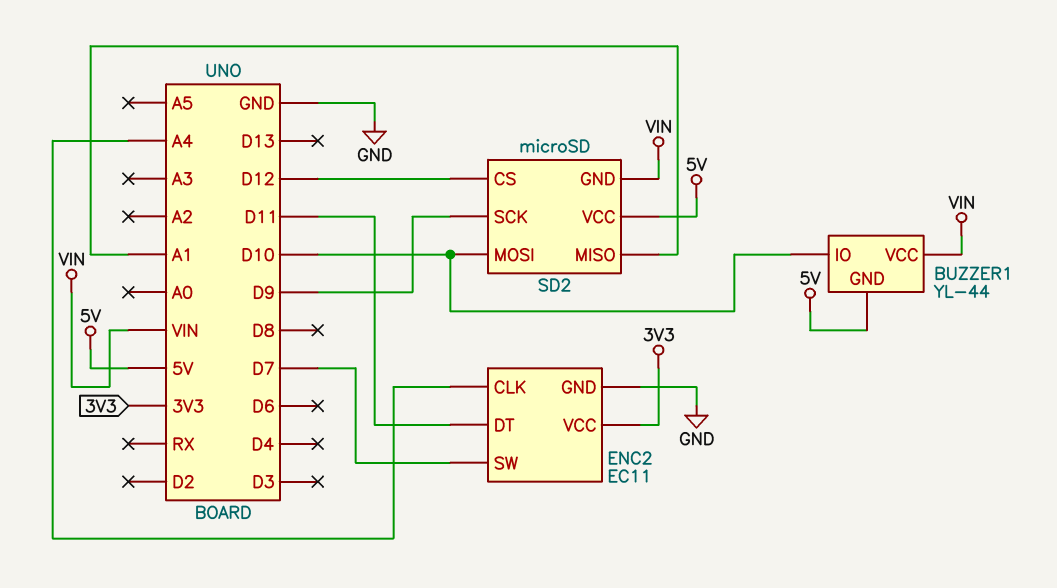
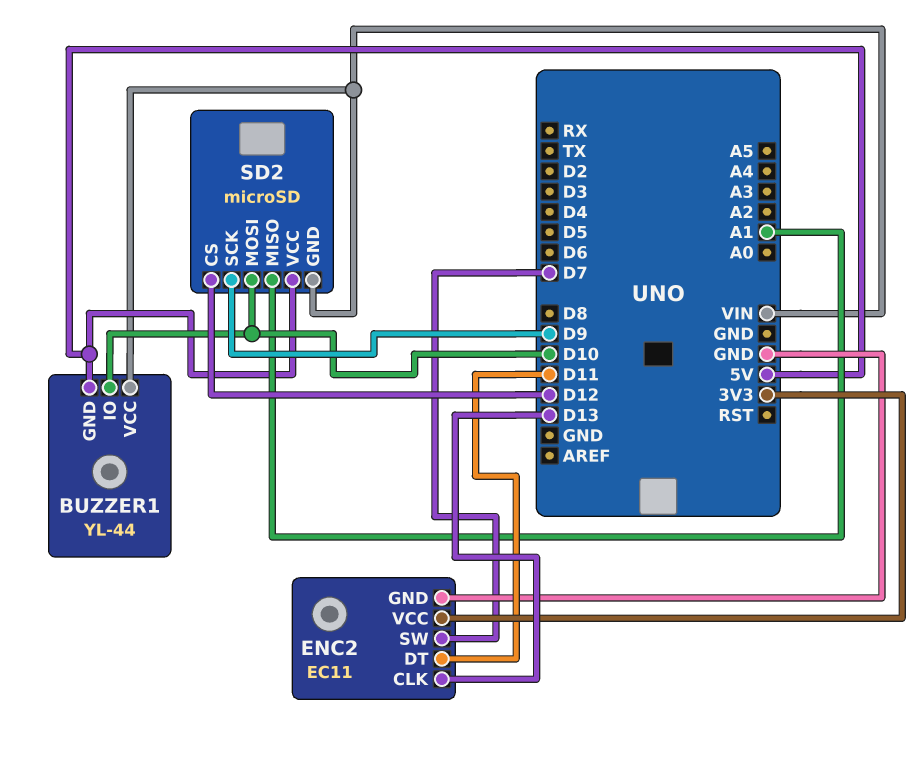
ENC2 pin CLK: A4 -> D13

